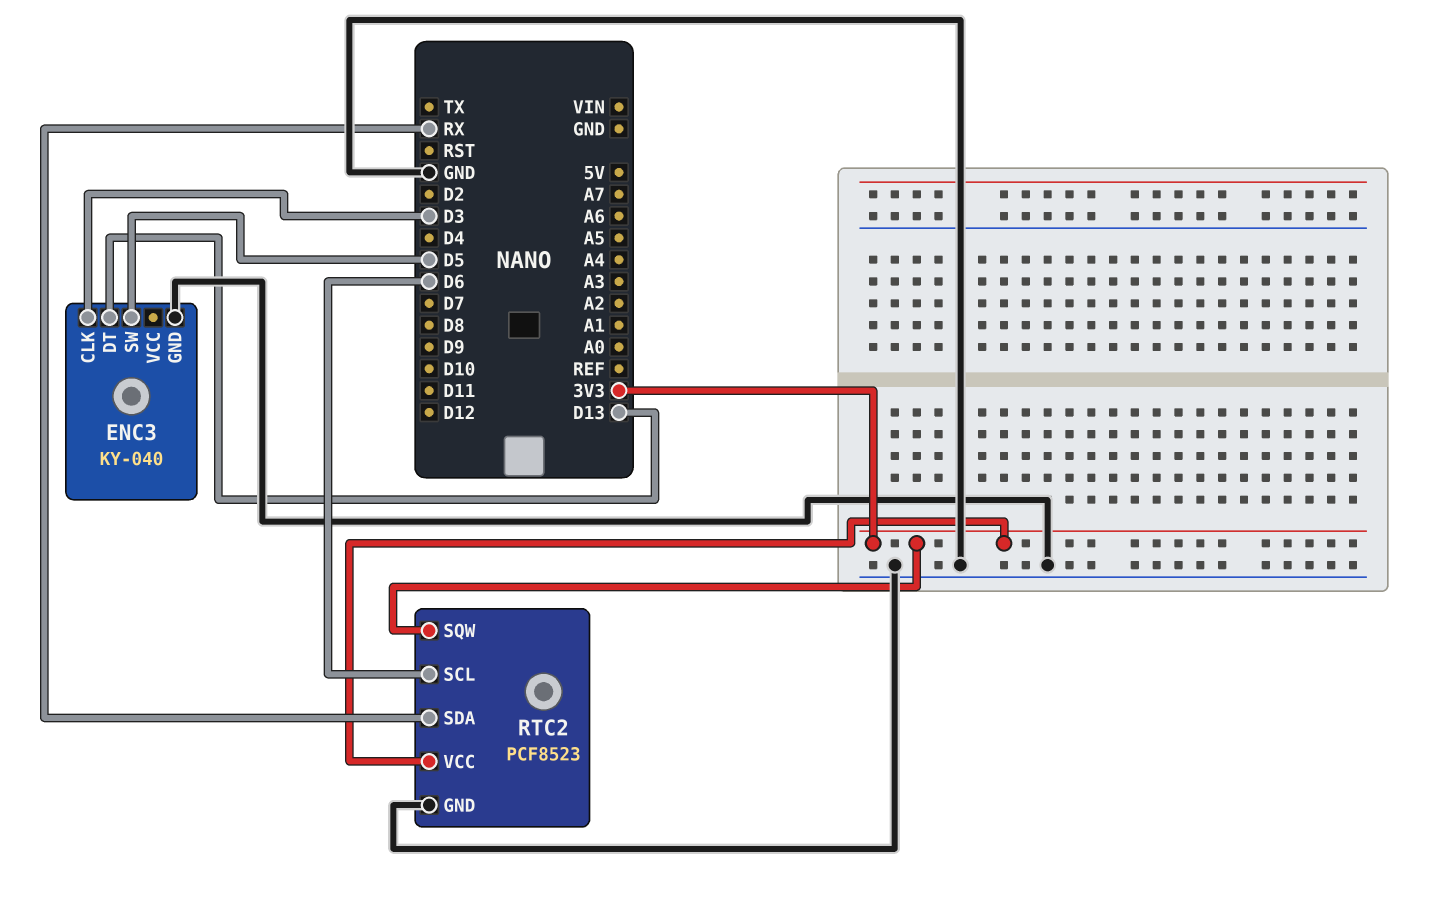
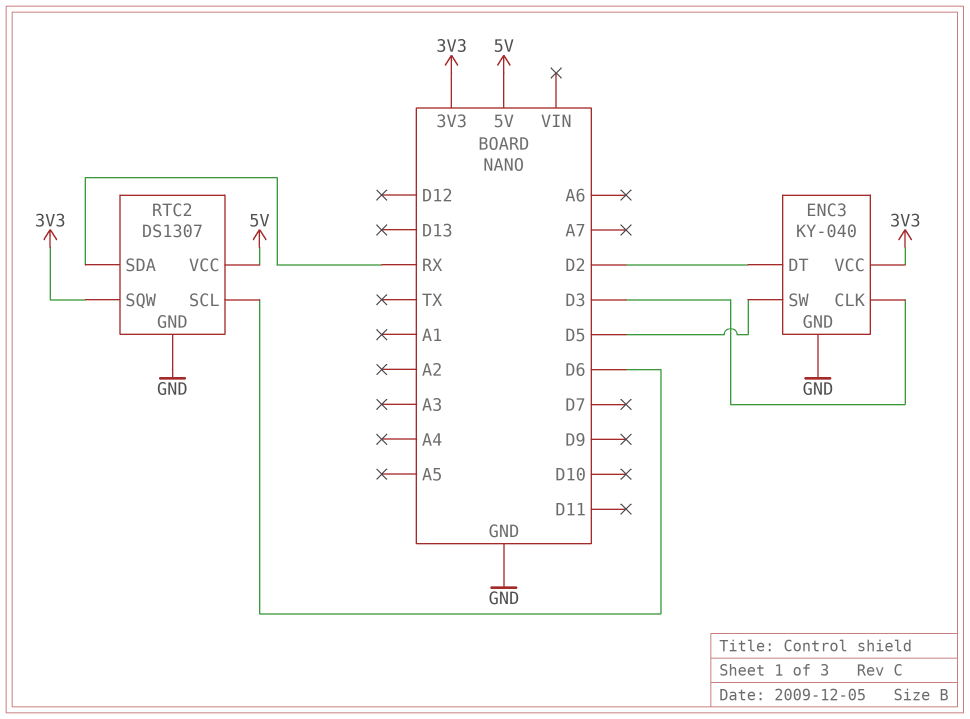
ENC3 pin DT: D13 -> D2
ENC3 pin VCC: none -> 3V3
RTC2: PCF8523 -> DS1307
RTC2 pin VCC: 3V3 -> 5V

